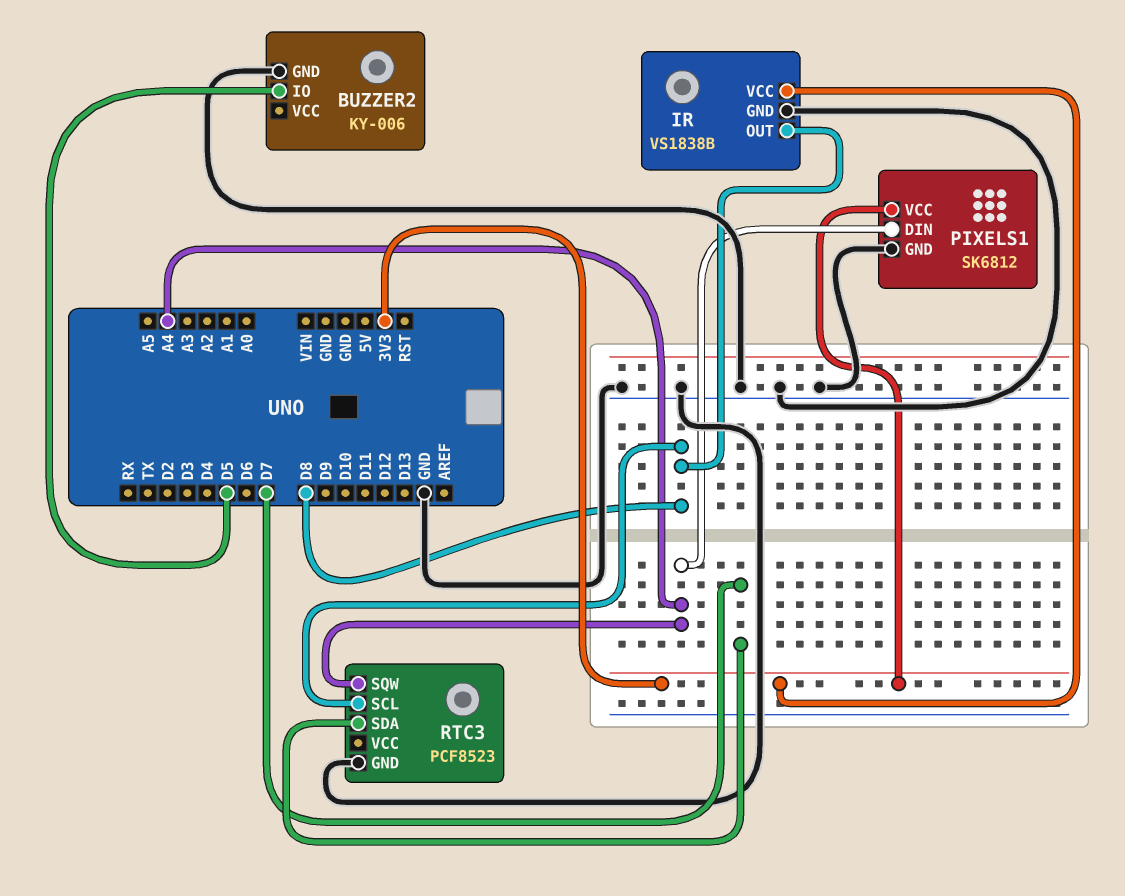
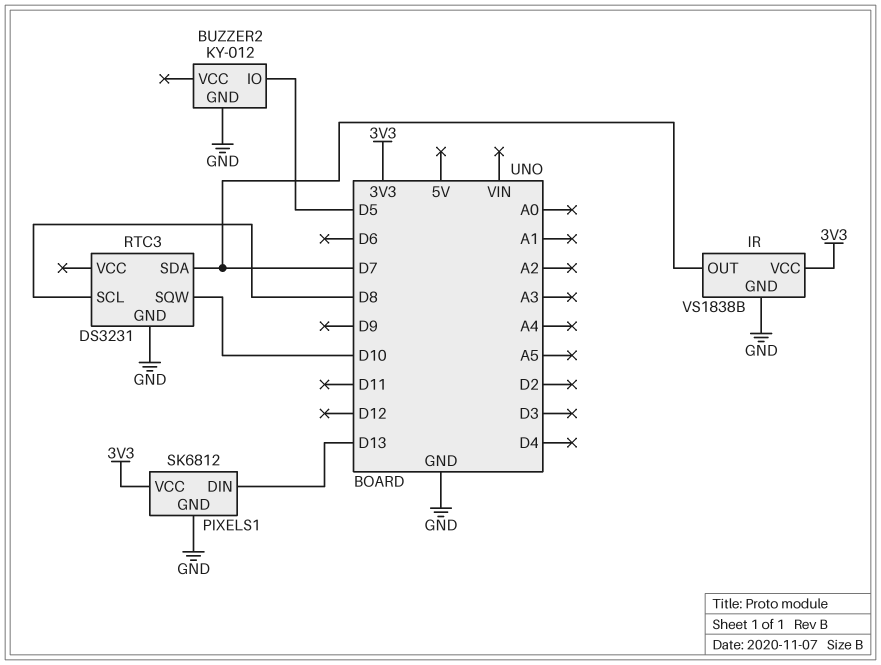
BUZZER2: KY-006 -> KY-012
IR pin OUT: D8 -> D7
PIXELS1 pin DIN: A4 -> D13
RTC3: PCF8523 -> DS3231
RTC3 pin SQW: A4 -> D10

